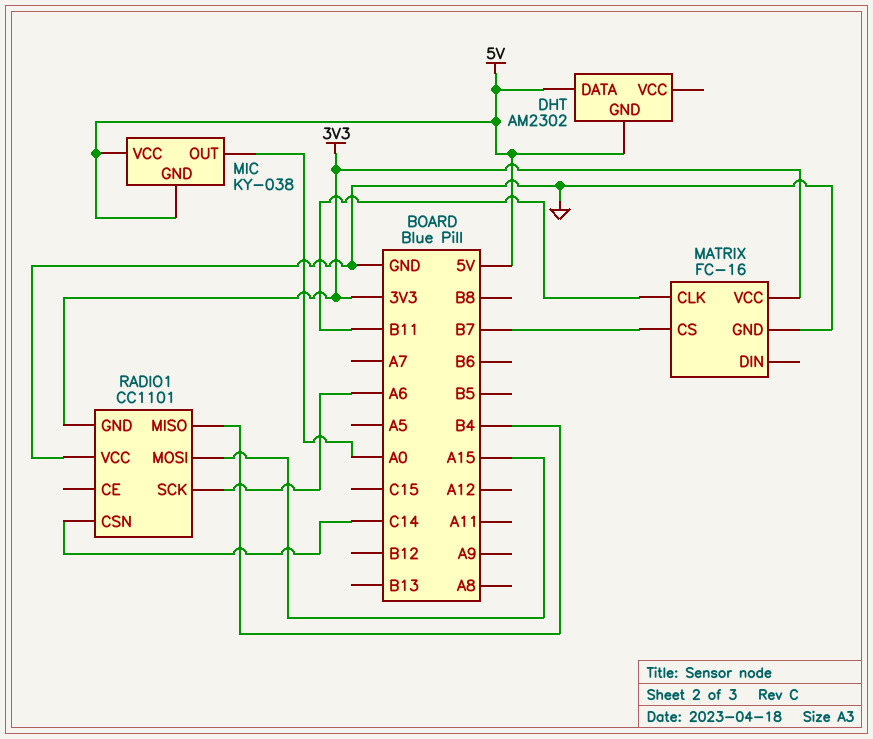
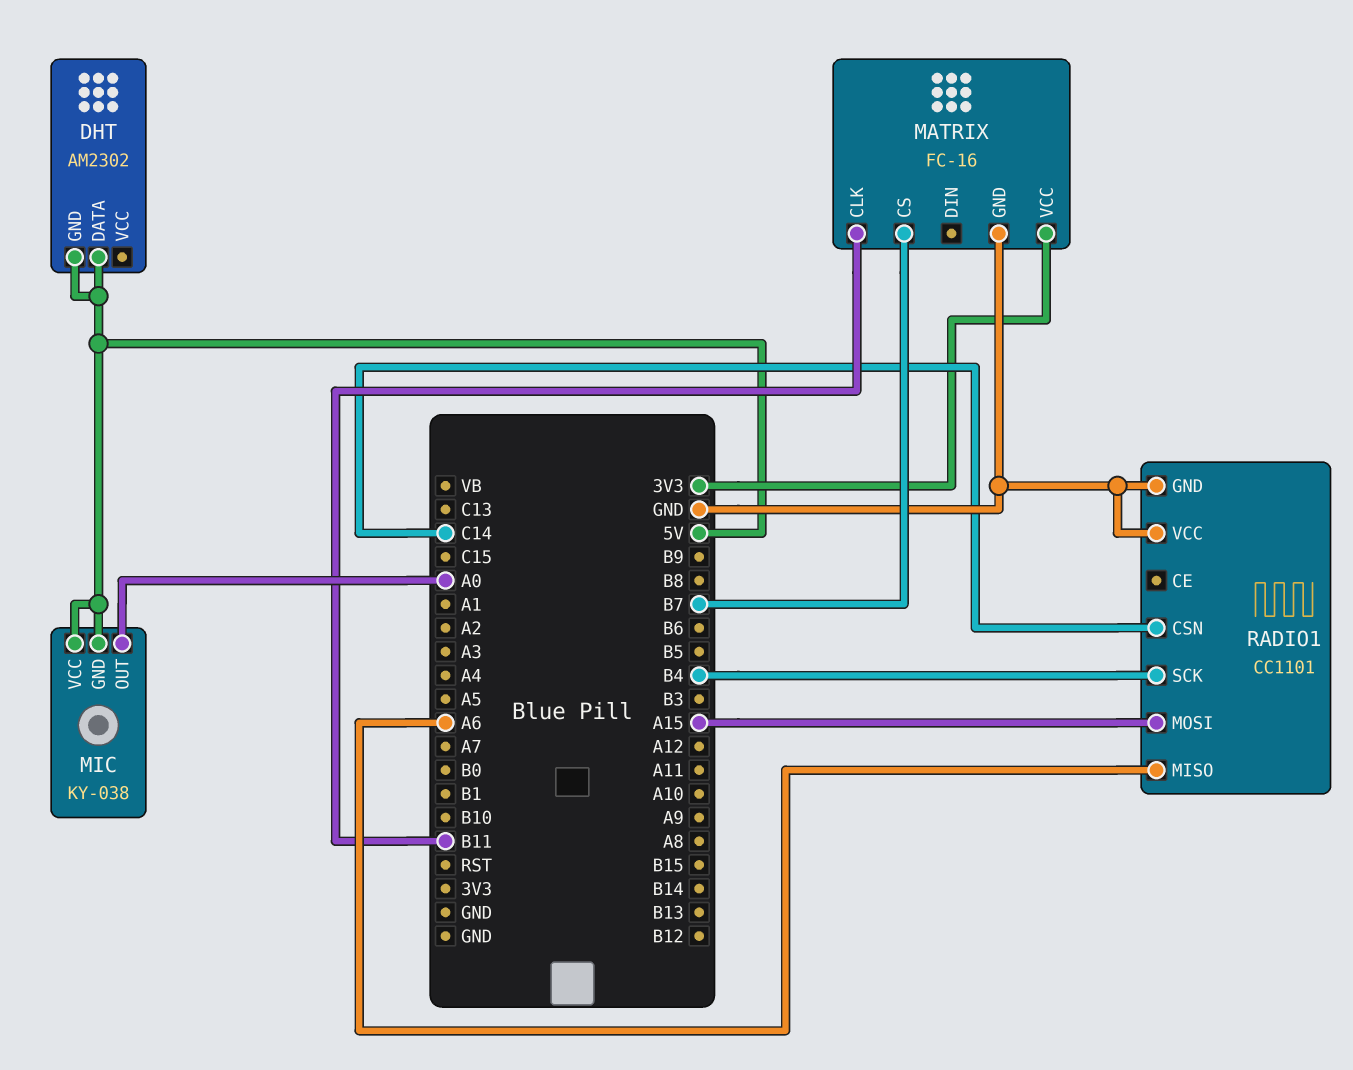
RADIO1 pin GND: 3V3 -> GND
RADIO1 pin MISO: B4 -> A6
RADIO1 pin SCK: A6 -> B4

